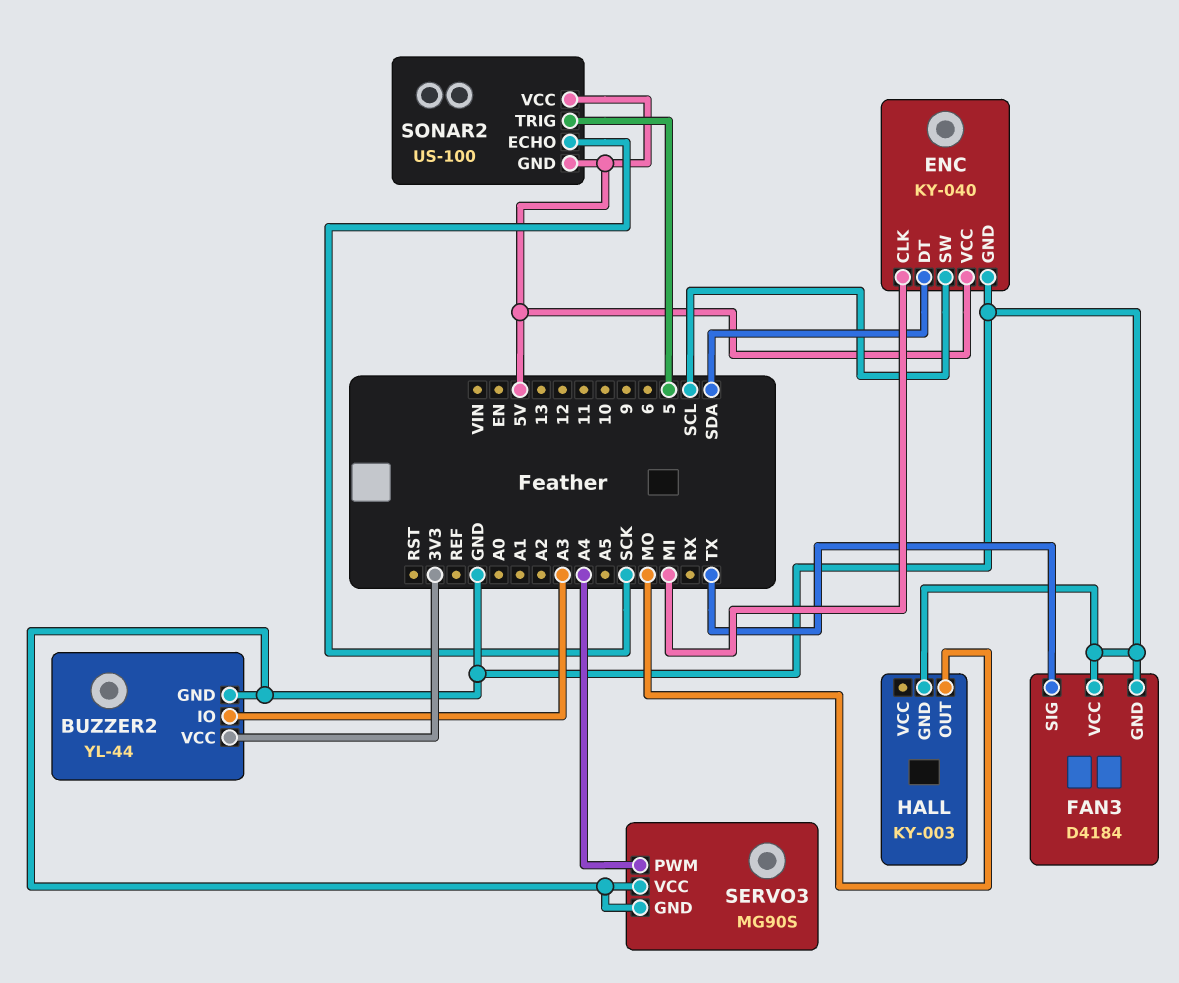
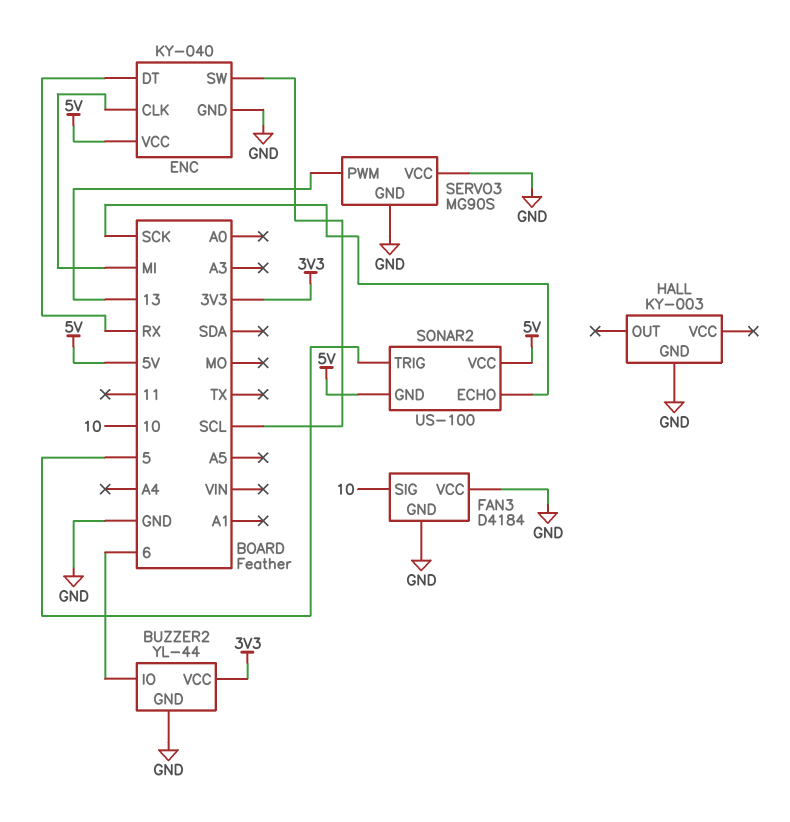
BUZZER2 pin IO: A3 -> 6
ENC pin DT: SDA -> RX
FAN3 pin SIG: TX -> 10
HALL pin OUT: MO -> none
SERVO3 pin PWM: A4 -> 13

